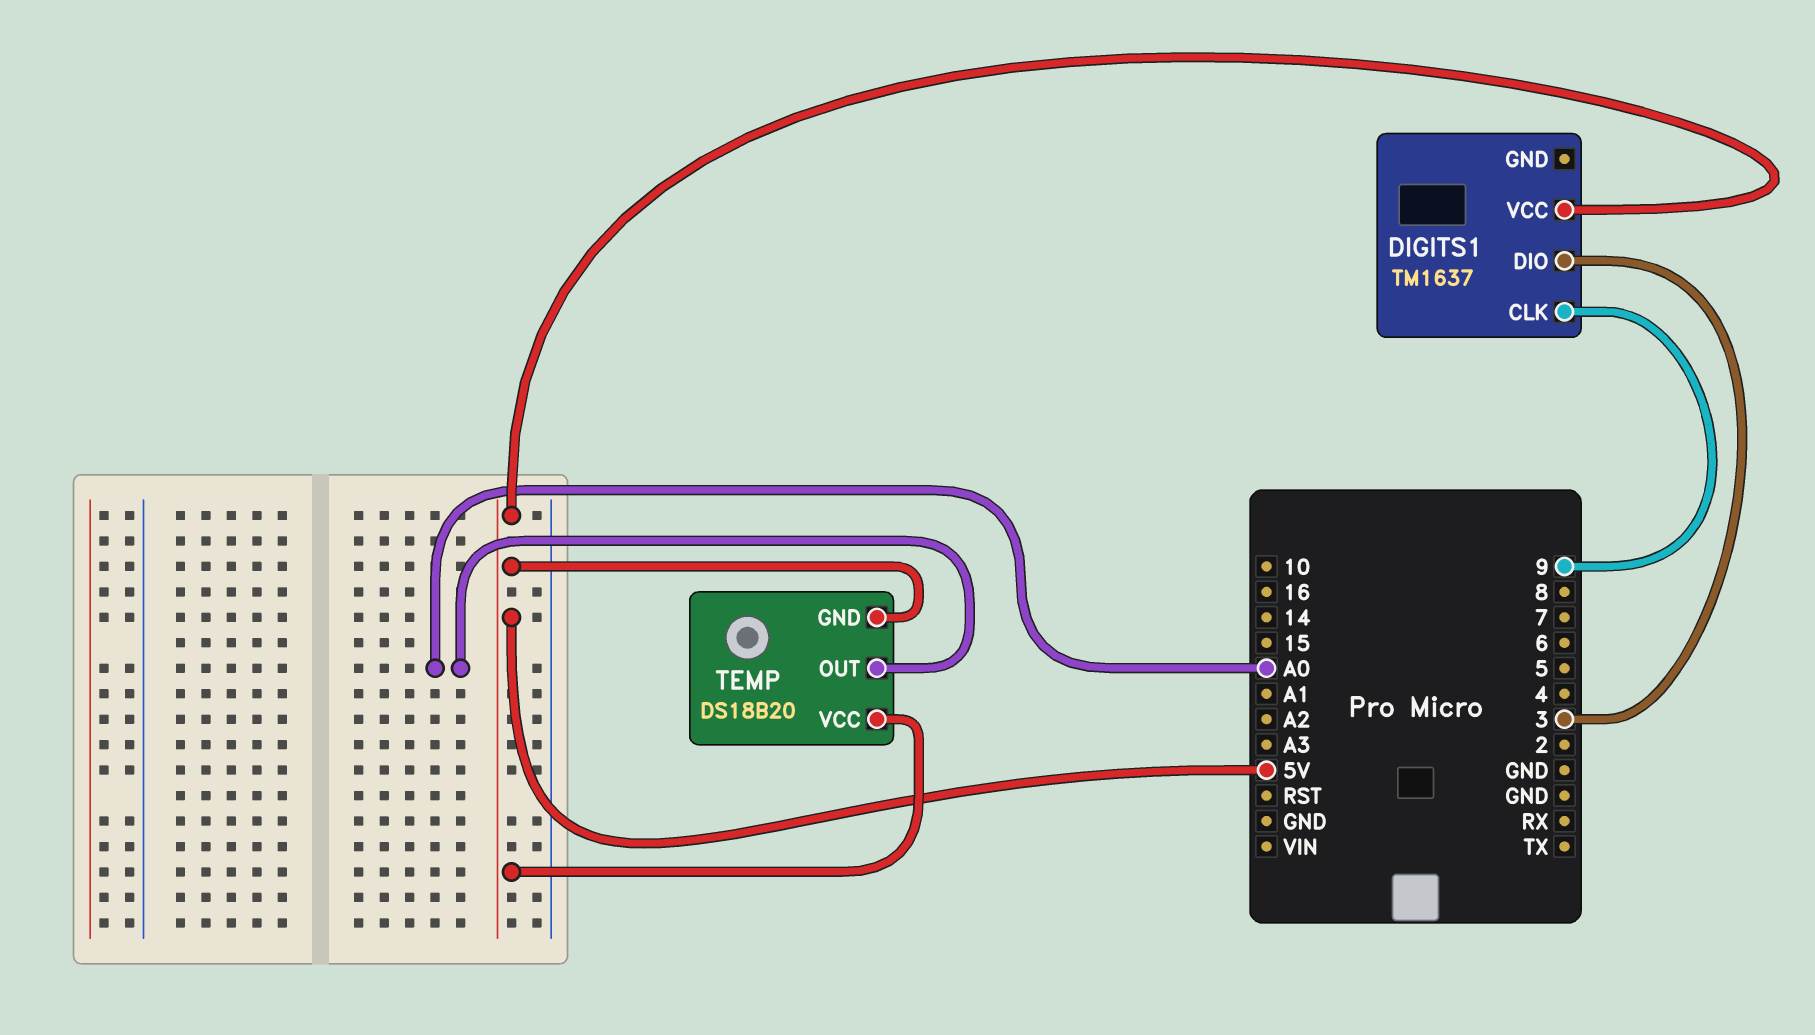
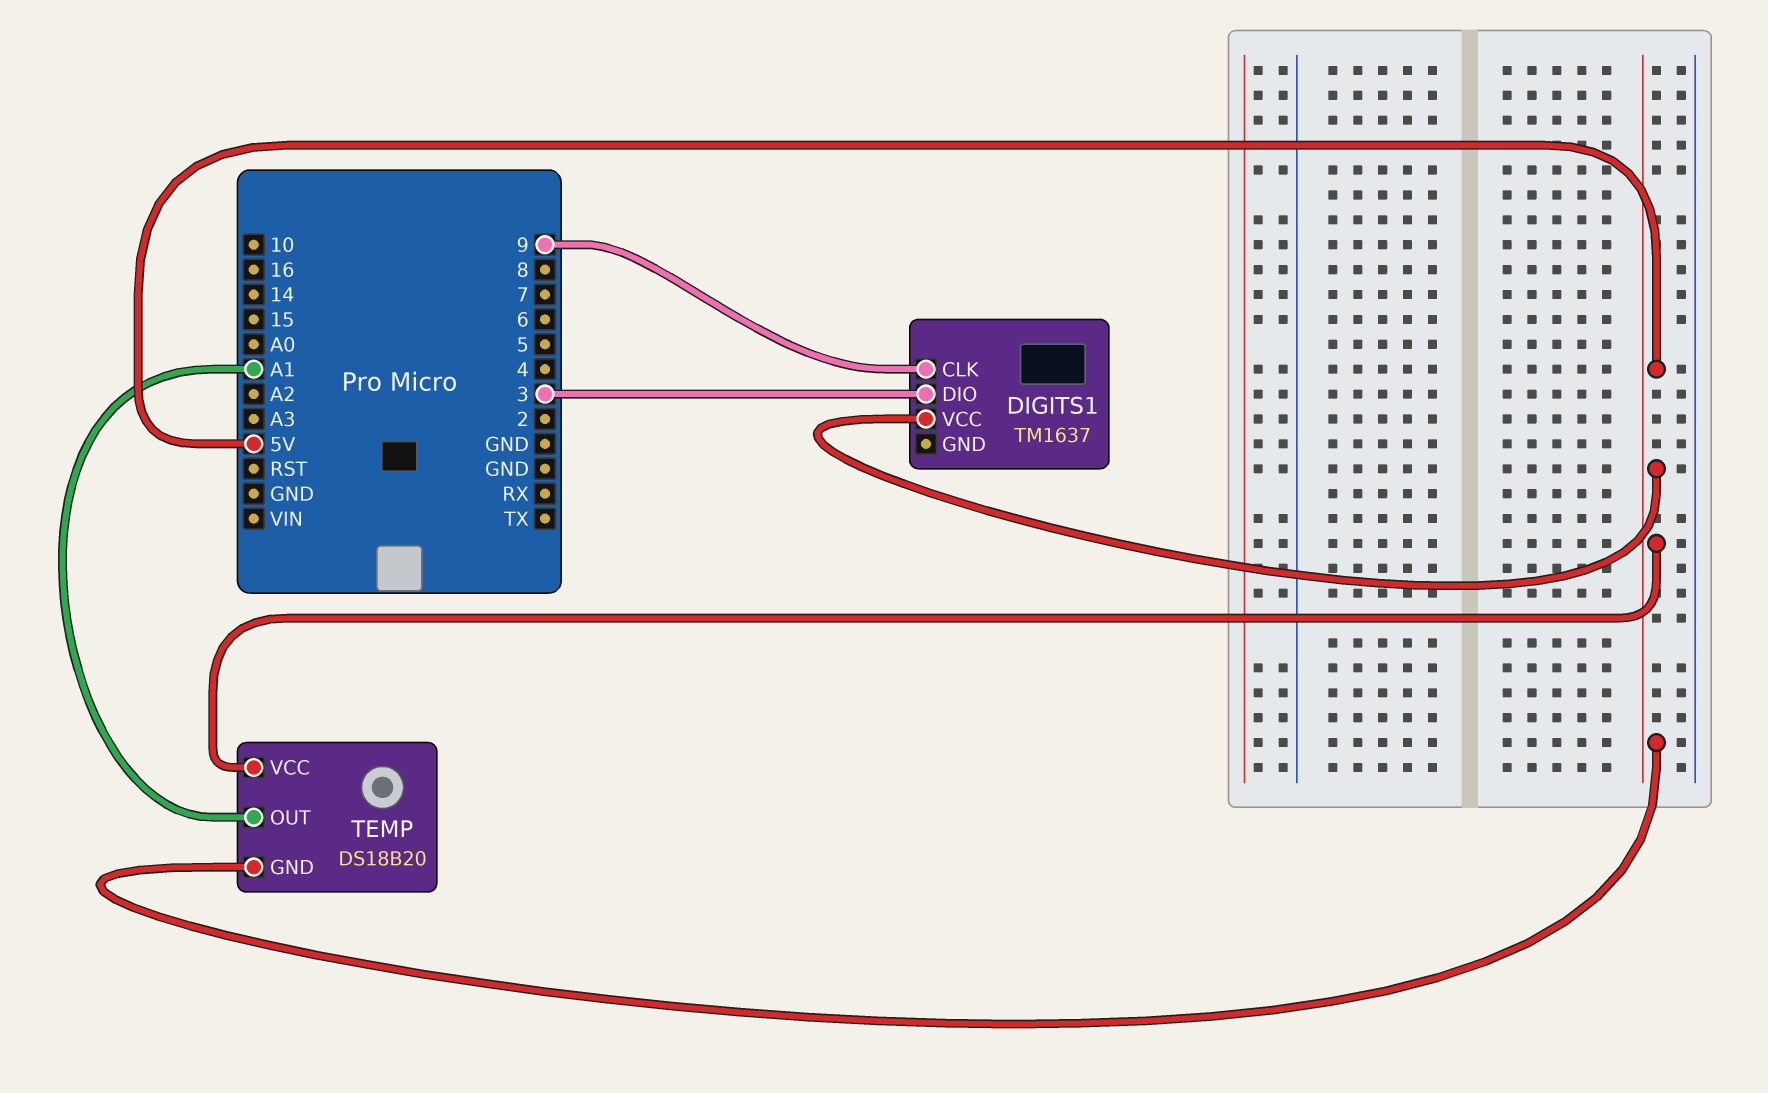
TEMP pin OUT: A0 -> A1

